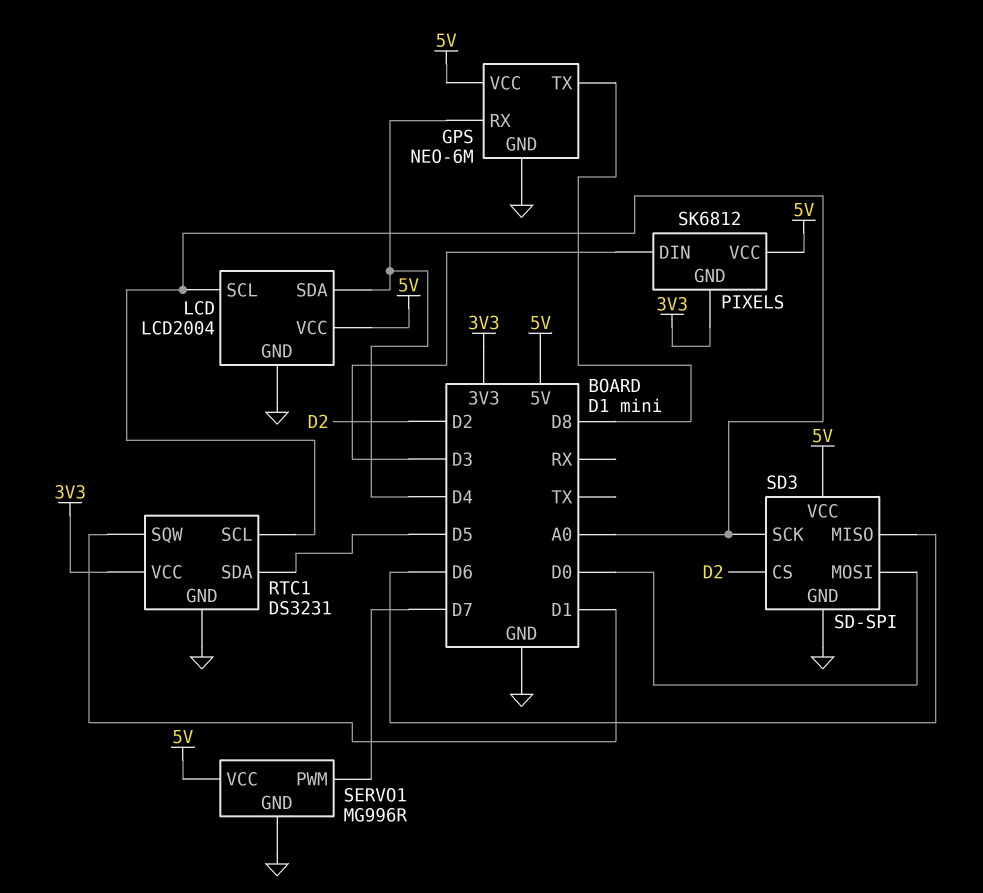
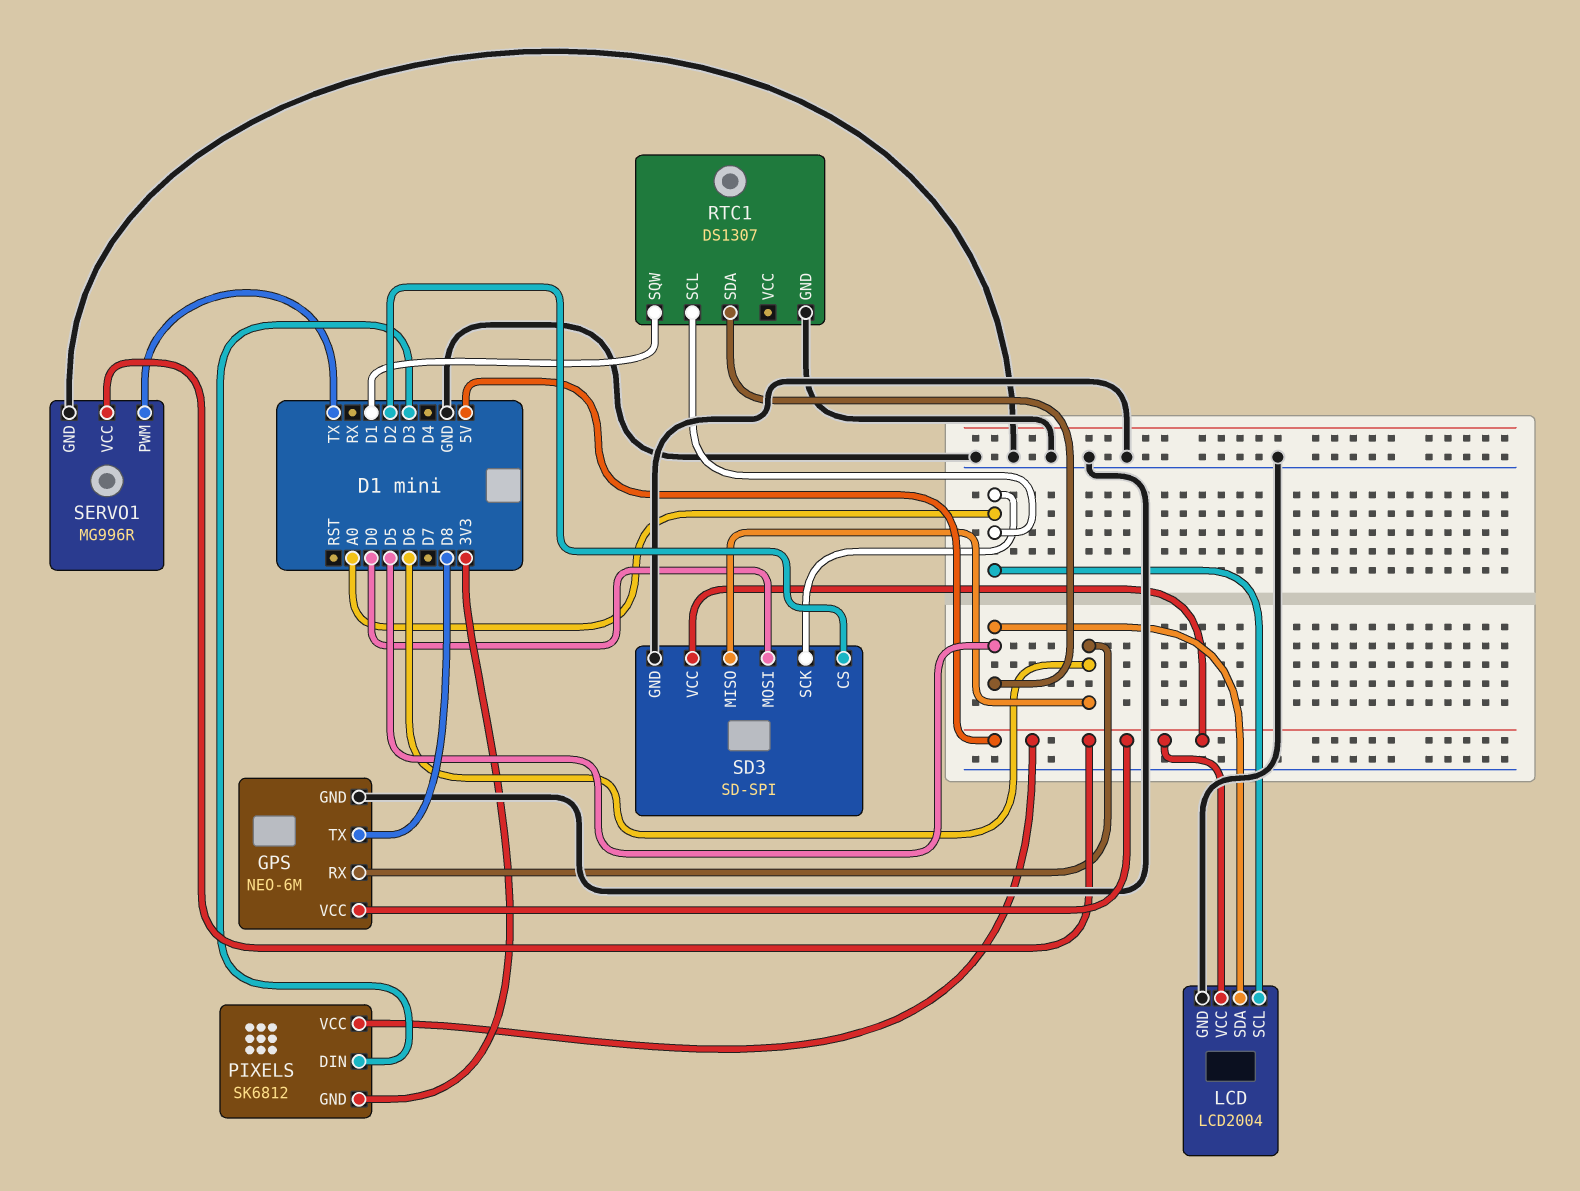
GPS pin RX: D4 -> D6
LCD pin SDA: D4 -> D5
RTC1: DS3231 -> DS1307
RTC1 pin VCC: 3V3 -> none
SERVO1 pin PWM: D7 -> TX

